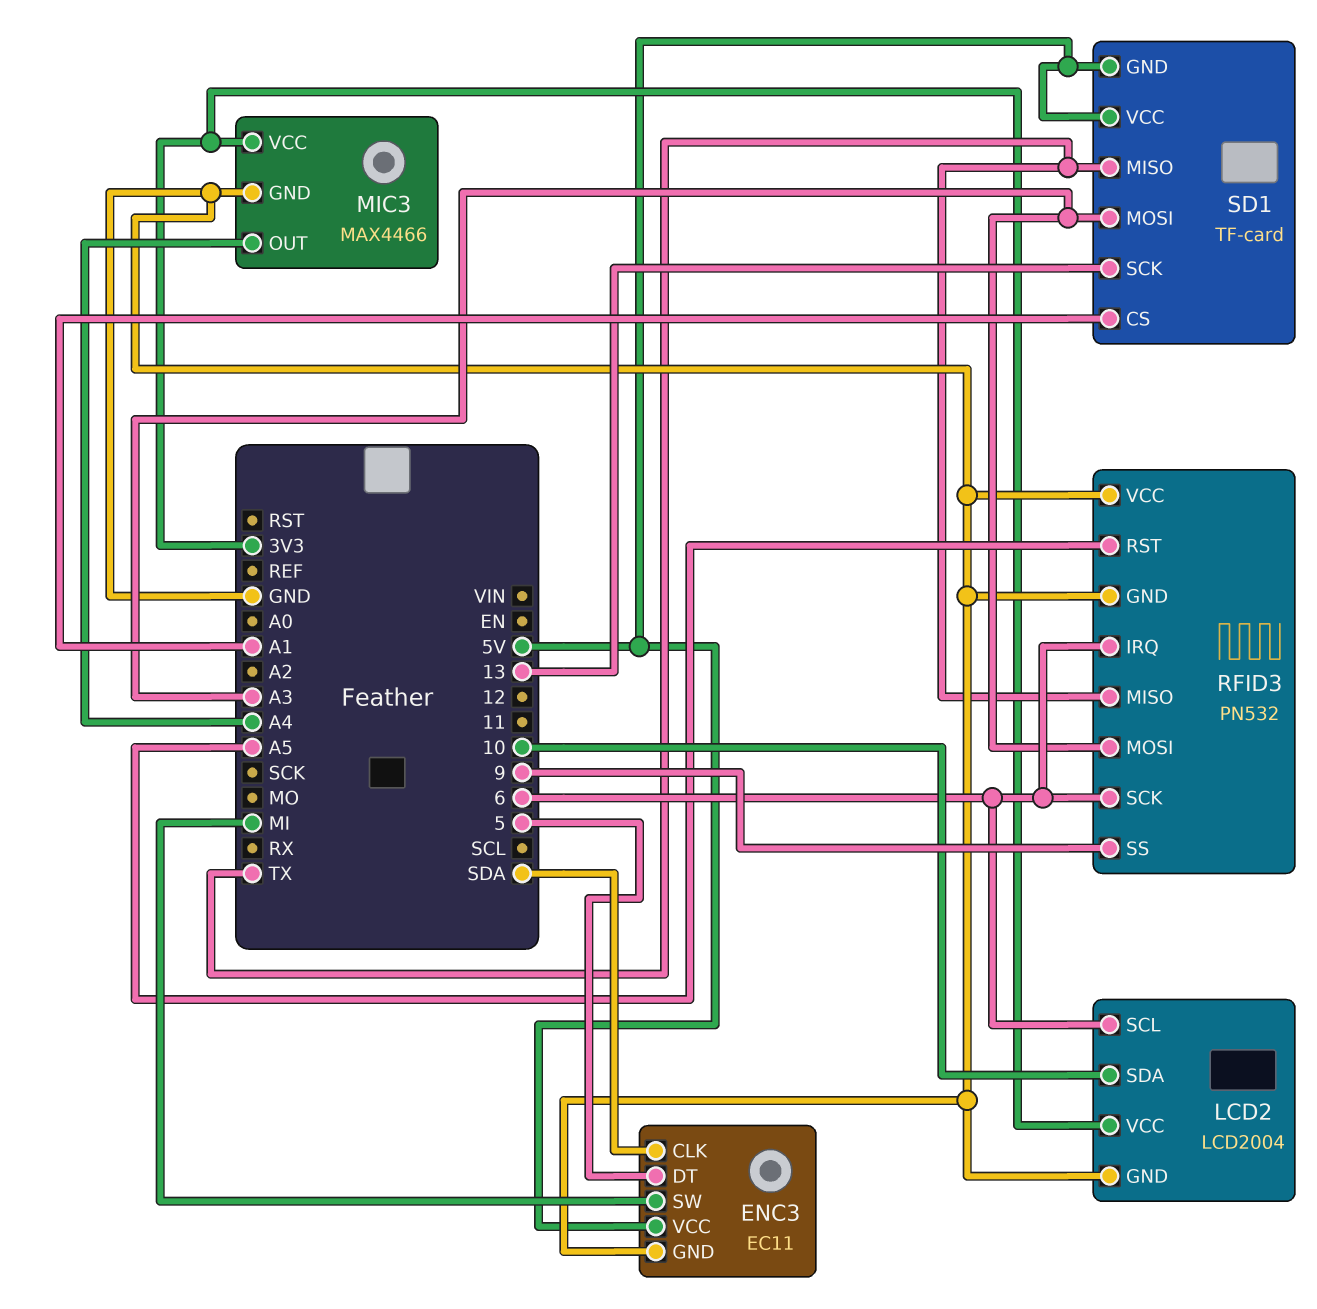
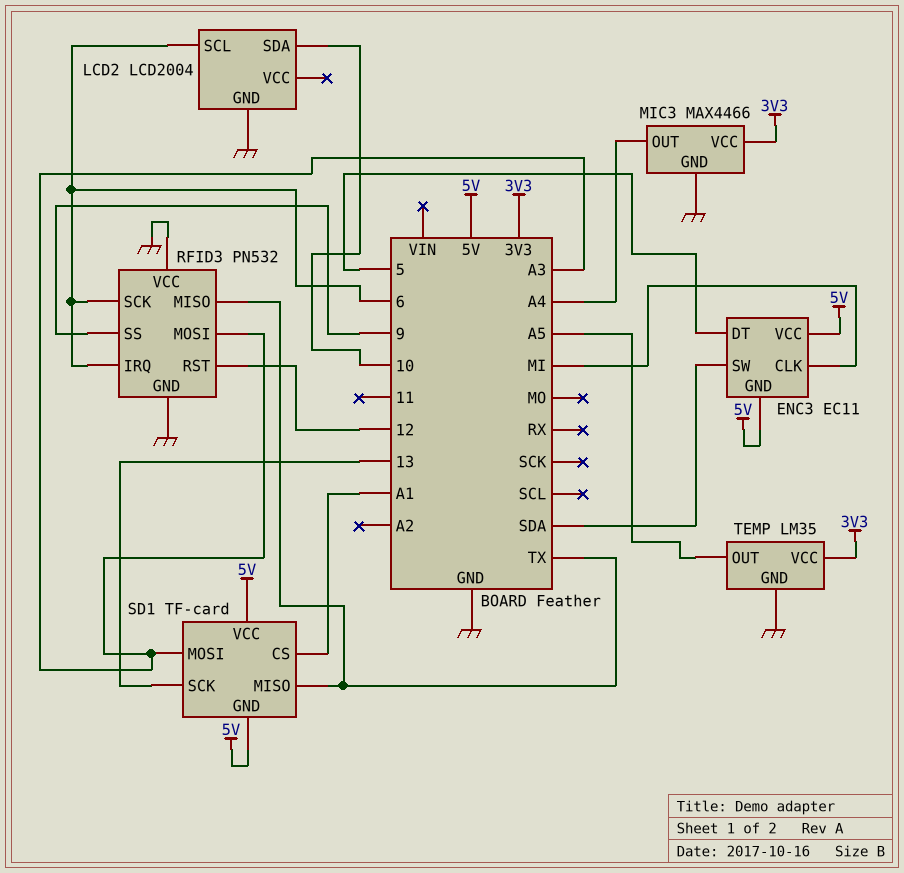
ENC3 pin CLK: SDA -> MI
ENC3 pin GND: GND -> 5V
ENC3 pin SW: MI -> SDA
LCD2 pin VCC: 3V3 -> none
RFID3 pin RST: A5 -> 12
TEMP: none -> LM35
TEMP pin GND: none -> GND
TEMP pin OUT: none -> A5
TEMP pin VCC: none -> 3V3

